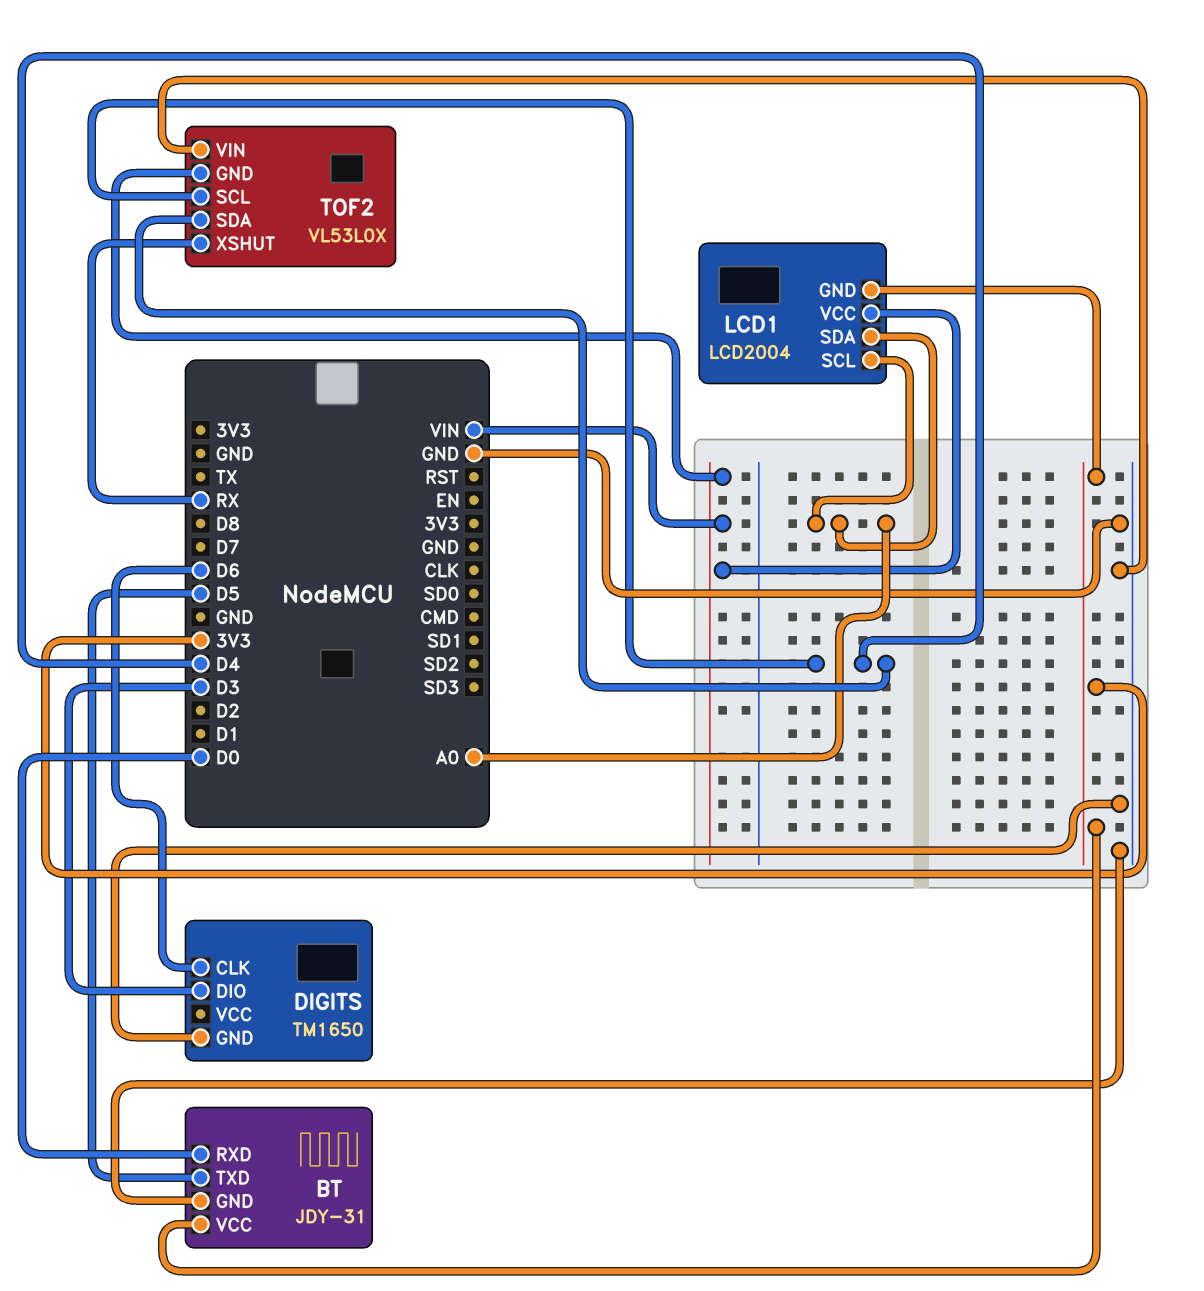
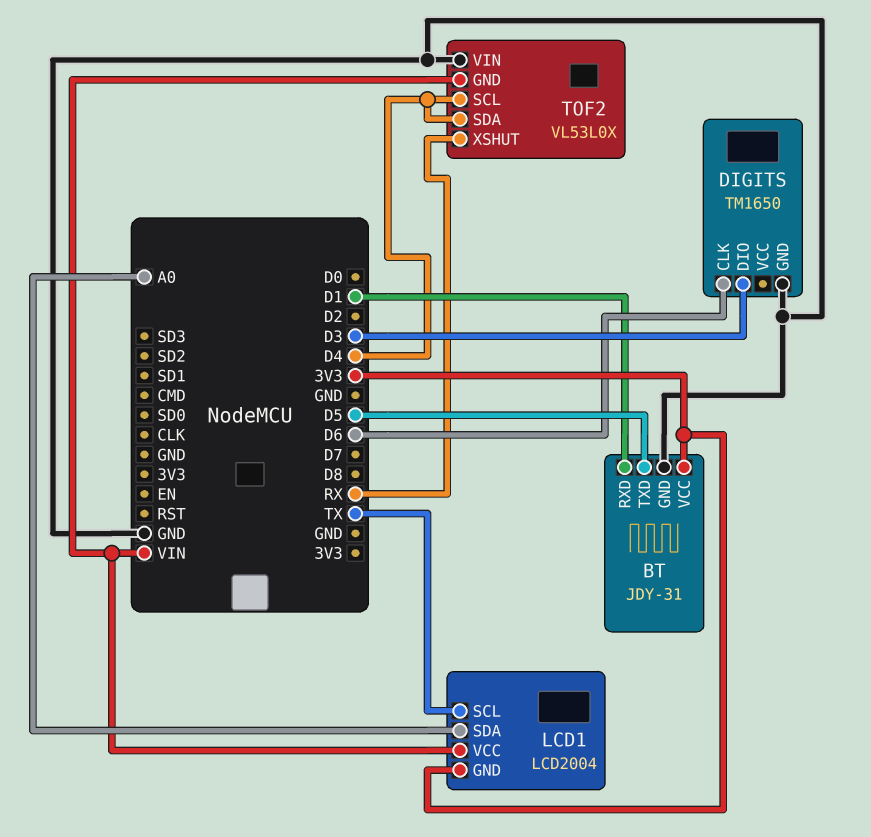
BT pin RXD: D0 -> D1
LCD1 pin SCL: A0 -> TX

